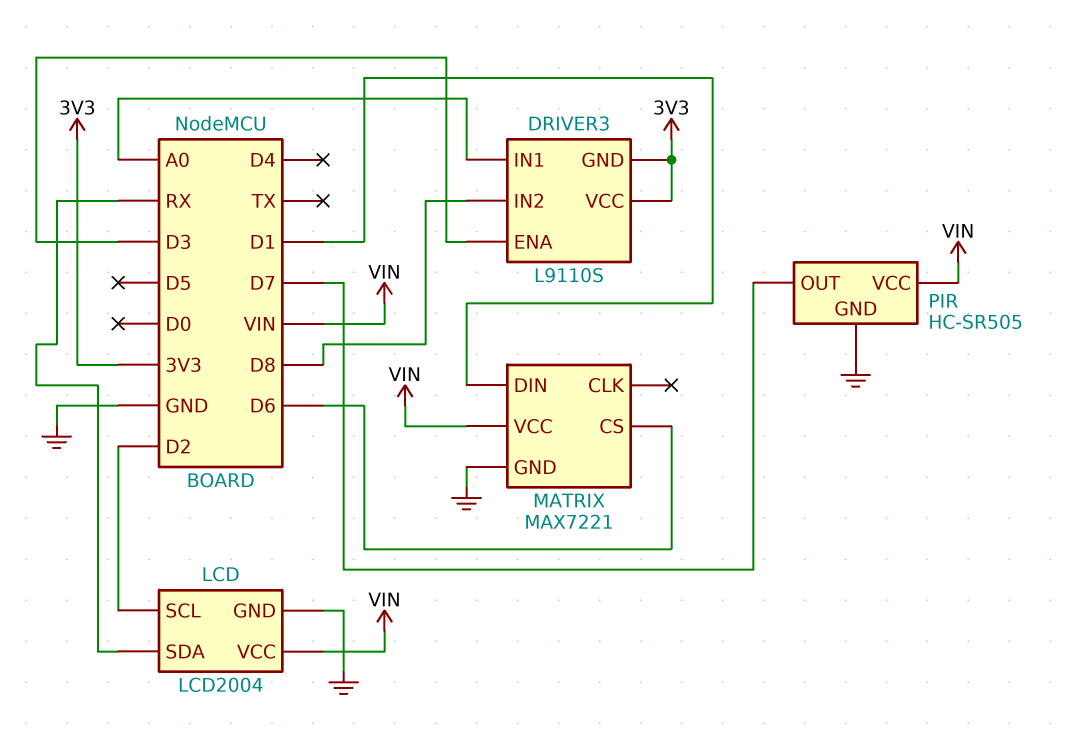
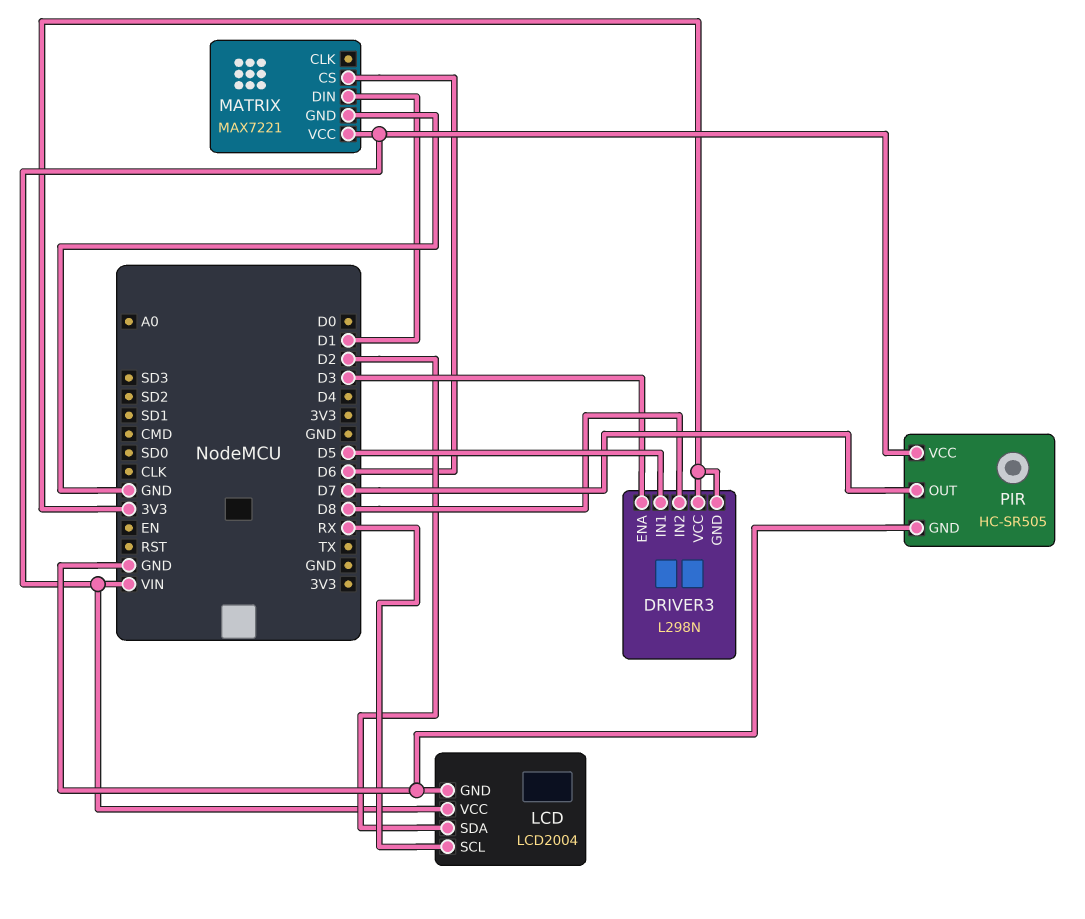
DRIVER3: L9110S -> L298N
DRIVER3 pin IN1: A0 -> D5
LCD pin SCL: D2 -> RX
LCD pin SDA: RX -> D2

